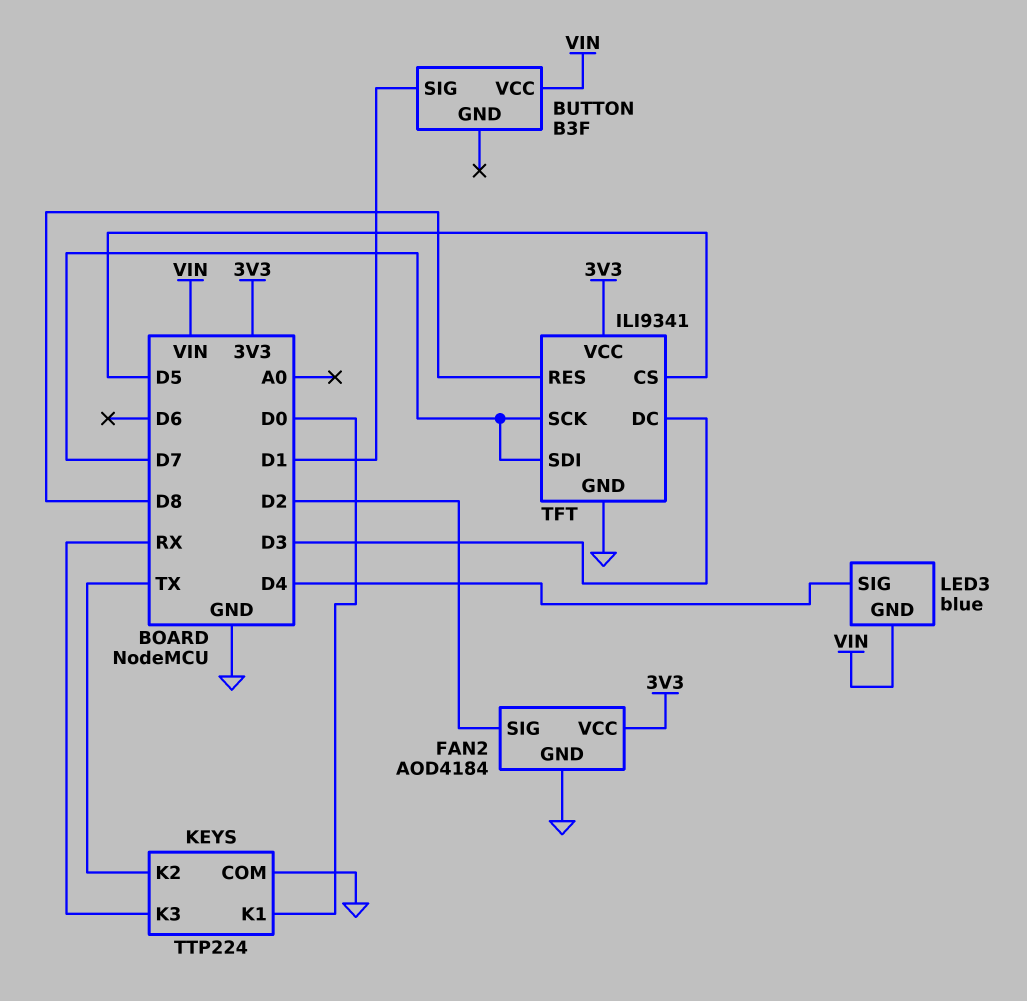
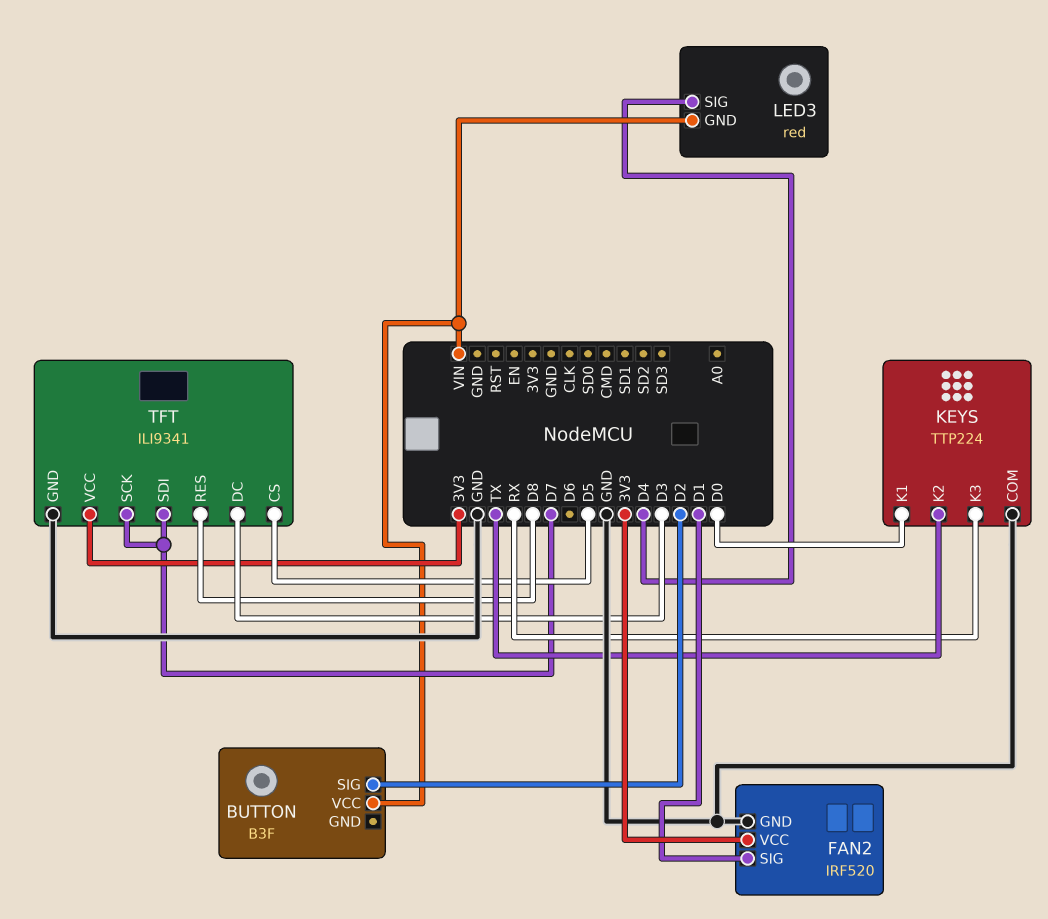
BUTTON pin SIG: D1 -> D2
FAN2: AOD4184 -> IRF520
FAN2 pin SIG: D2 -> D1
LED3: blue -> red

